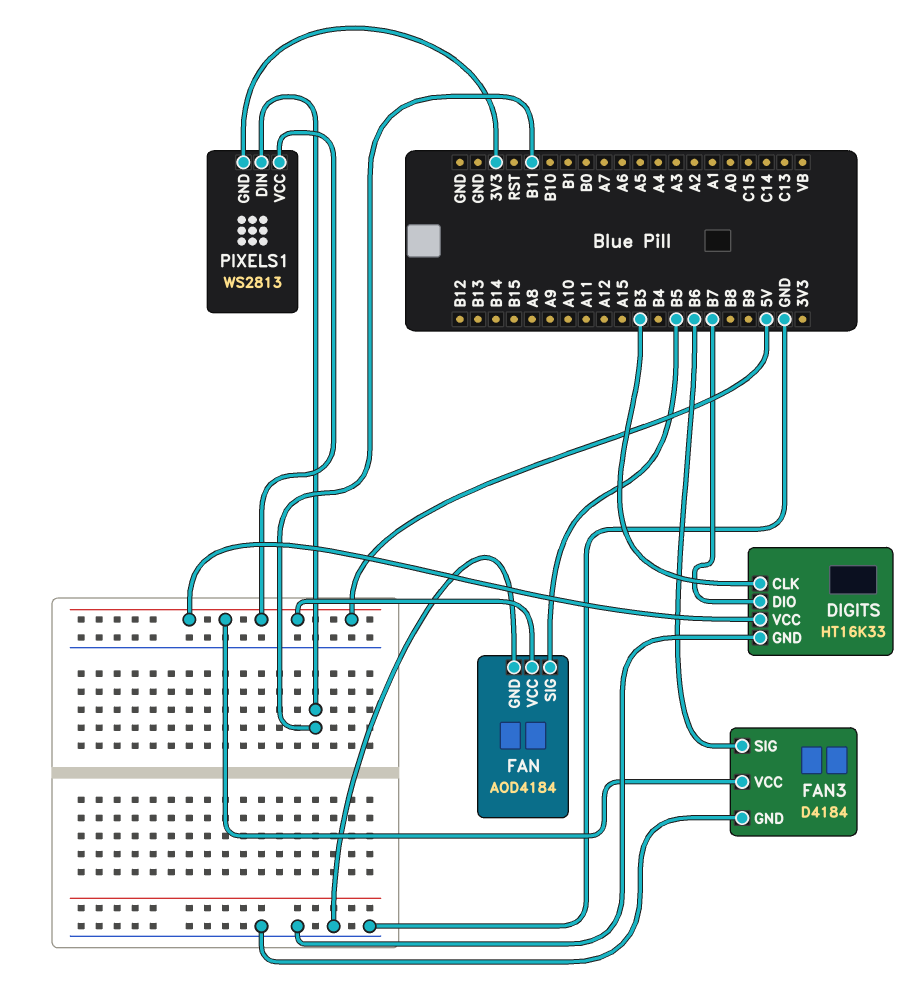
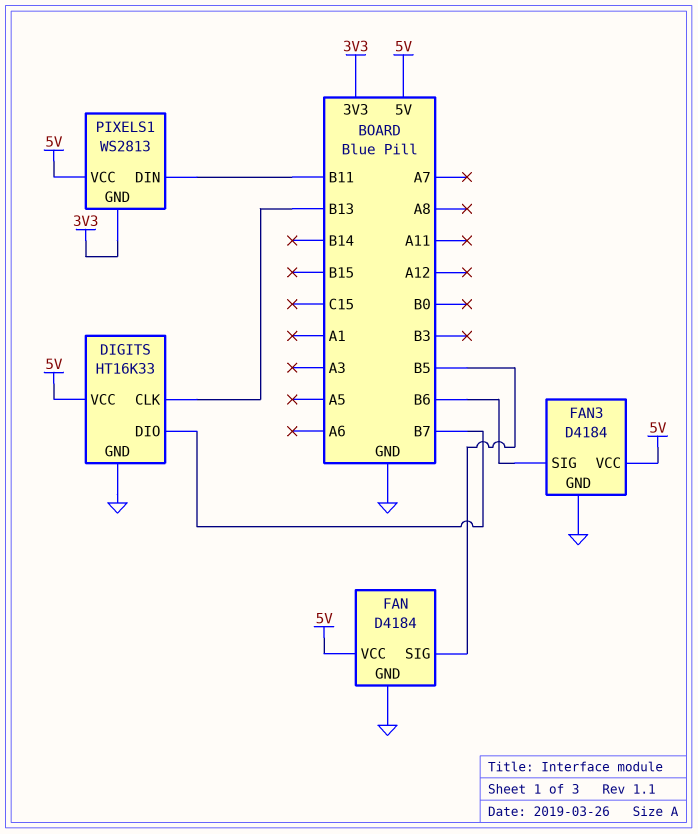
DIGITS pin CLK: B3 -> B13
FAN: AOD4184 -> D4184

